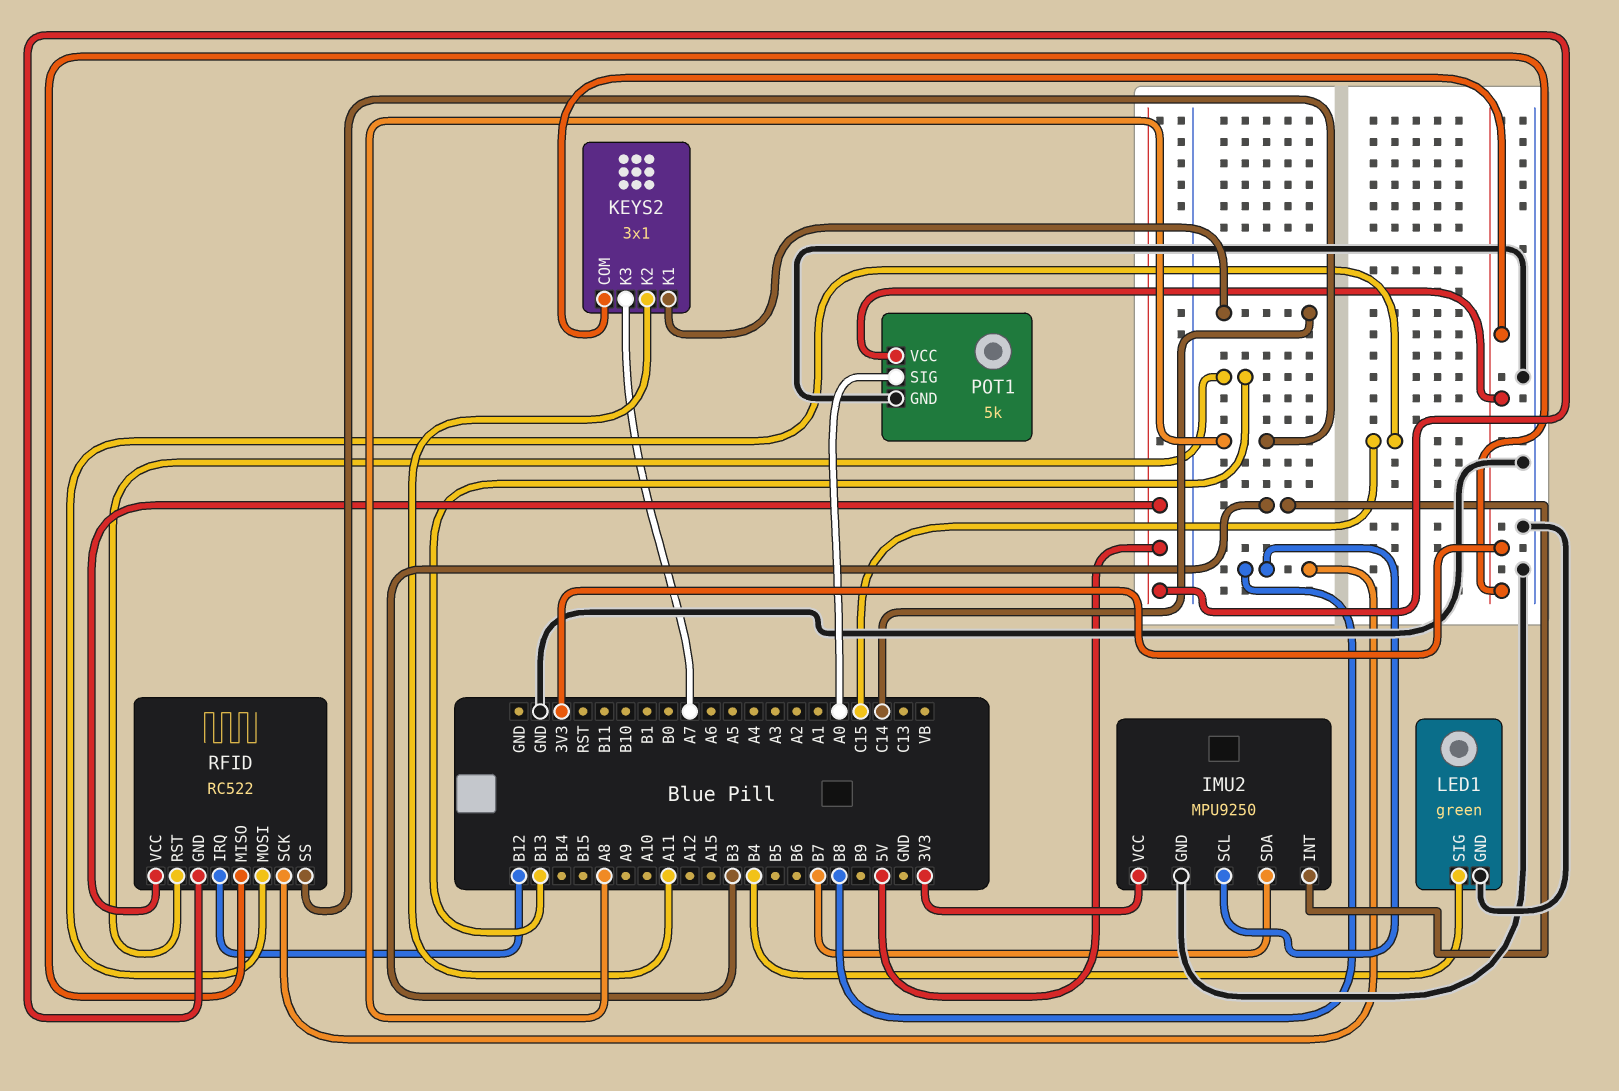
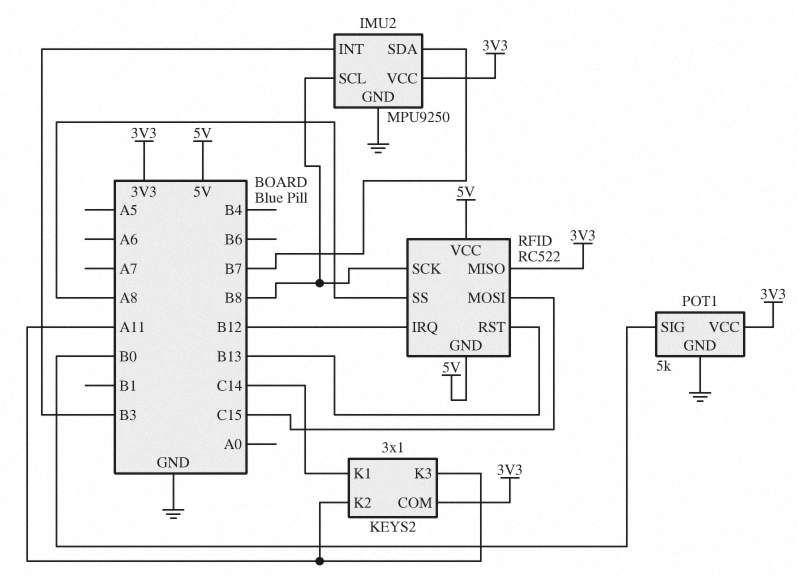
KEYS2 pin K3: A7 -> A11
LED1: green -> none
LED1 pin GND: GND -> none
LED1 pin SIG: B4 -> none
POT1 pin SIG: A0 -> B0

